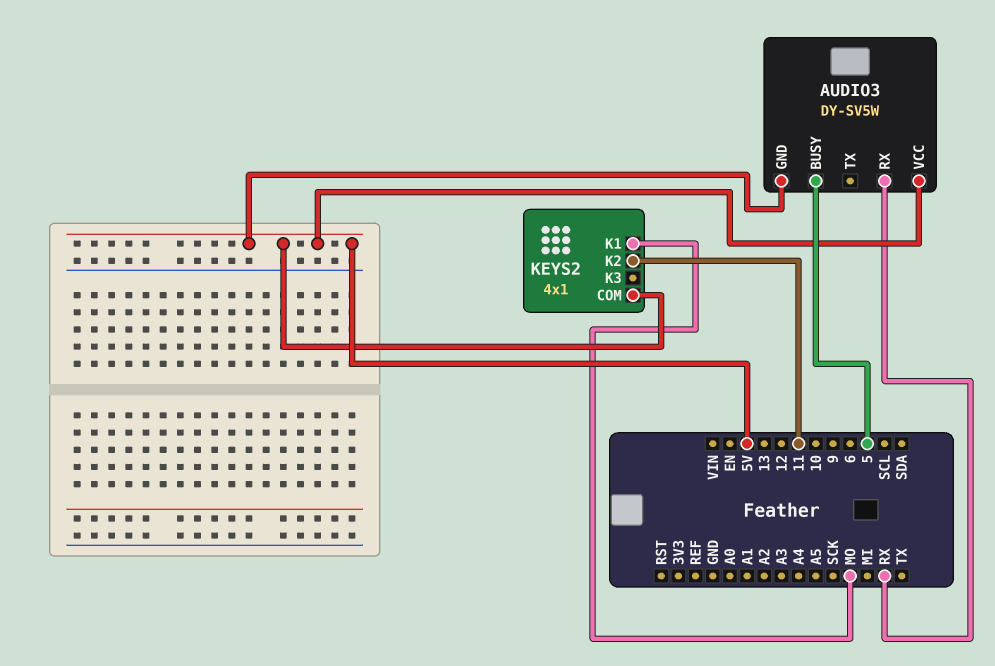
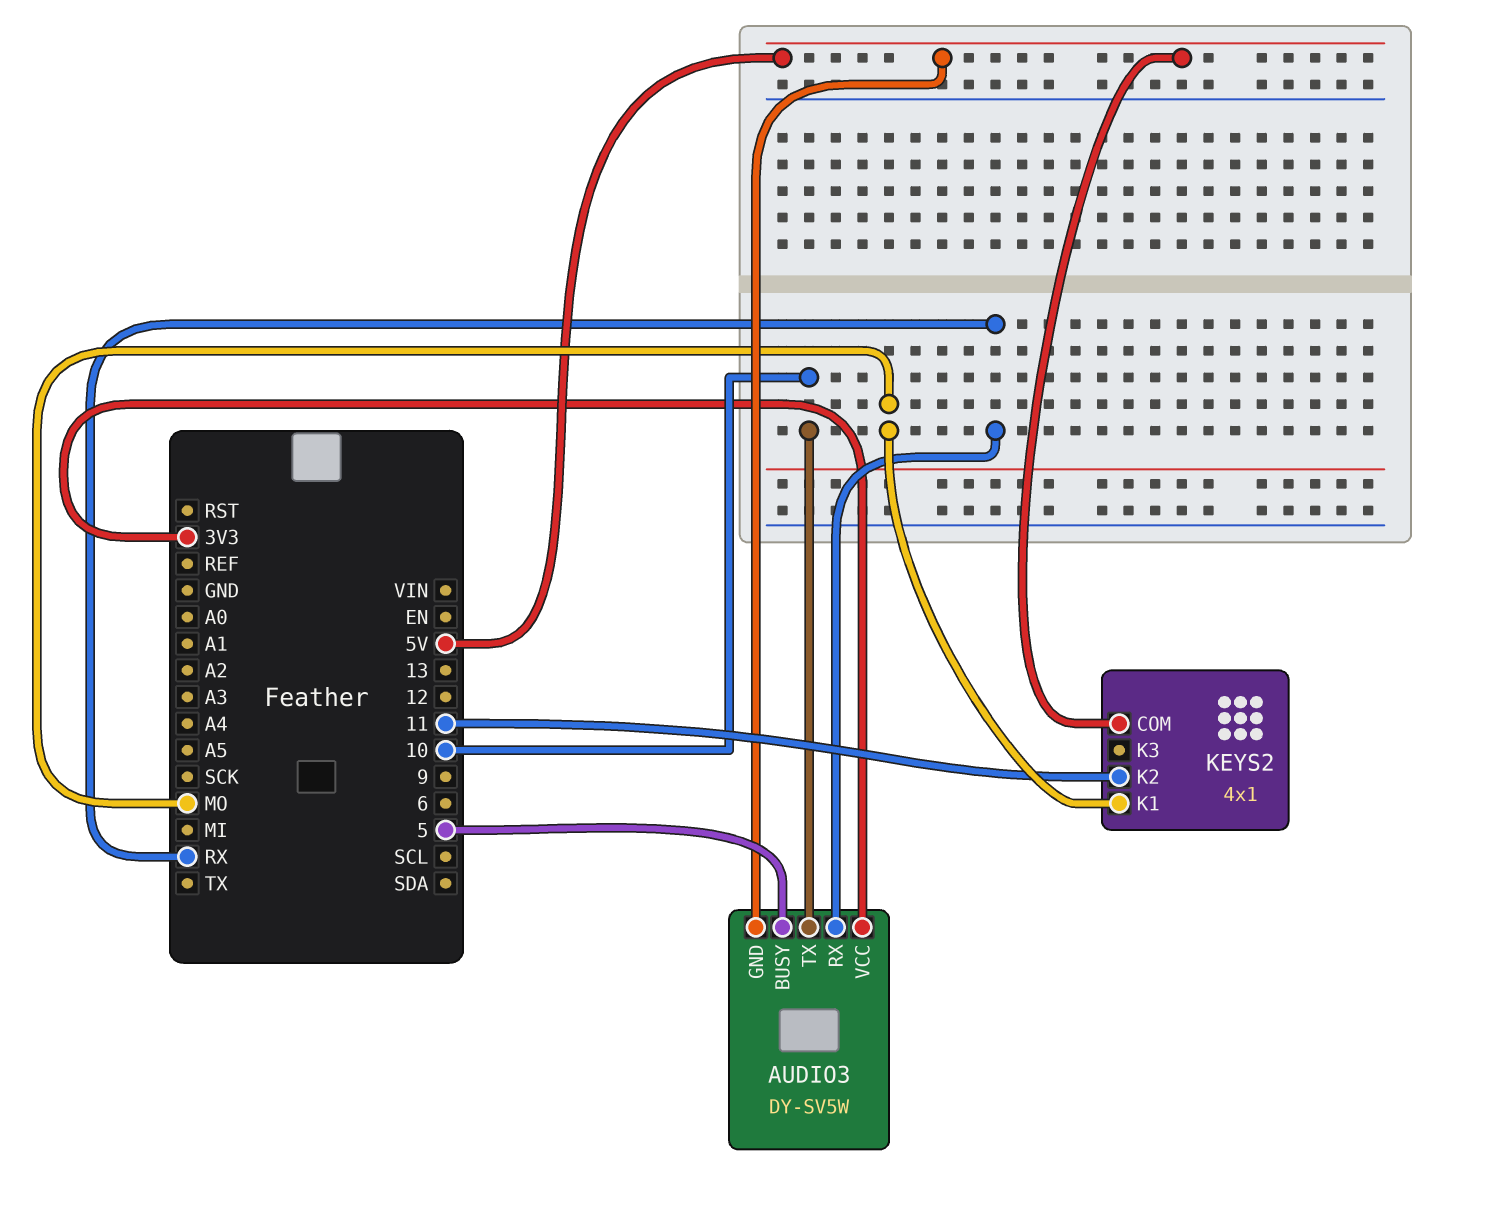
AUDIO3 pin TX: none -> 10
AUDIO3 pin VCC: 5V -> 3V3

